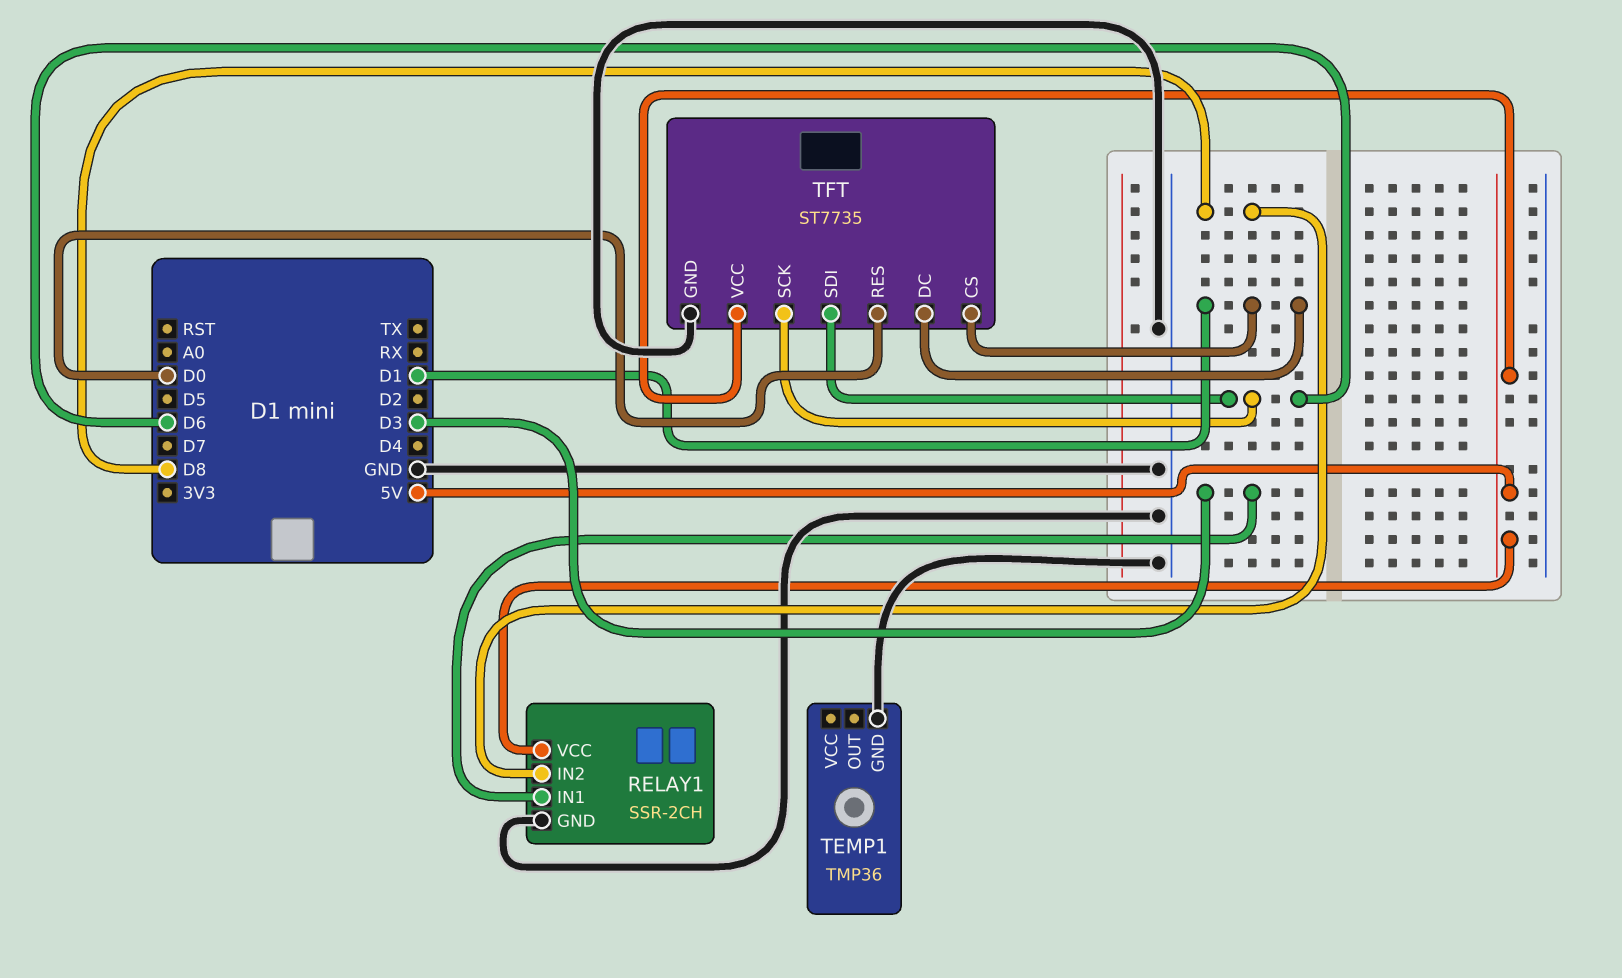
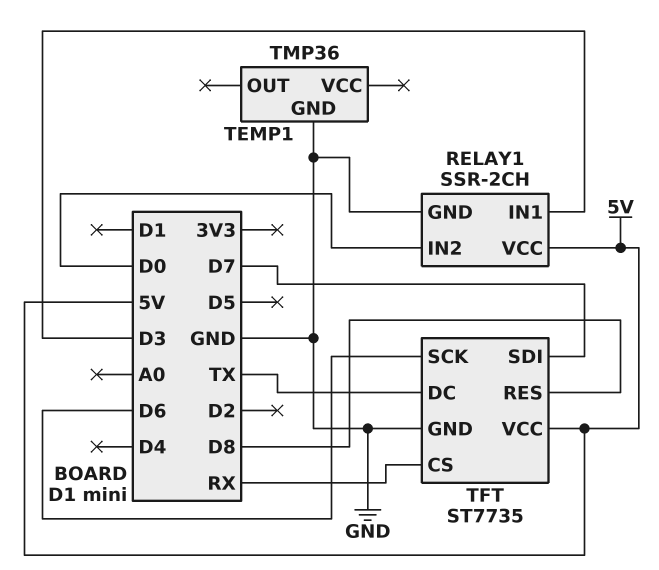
RELAY1 pin IN2: D8 -> D0
TFT pin CS: D1 -> RX
TFT pin DC: D1 -> TX
TFT pin RES: D0 -> D8
TFT pin SDI: D6 -> D7

